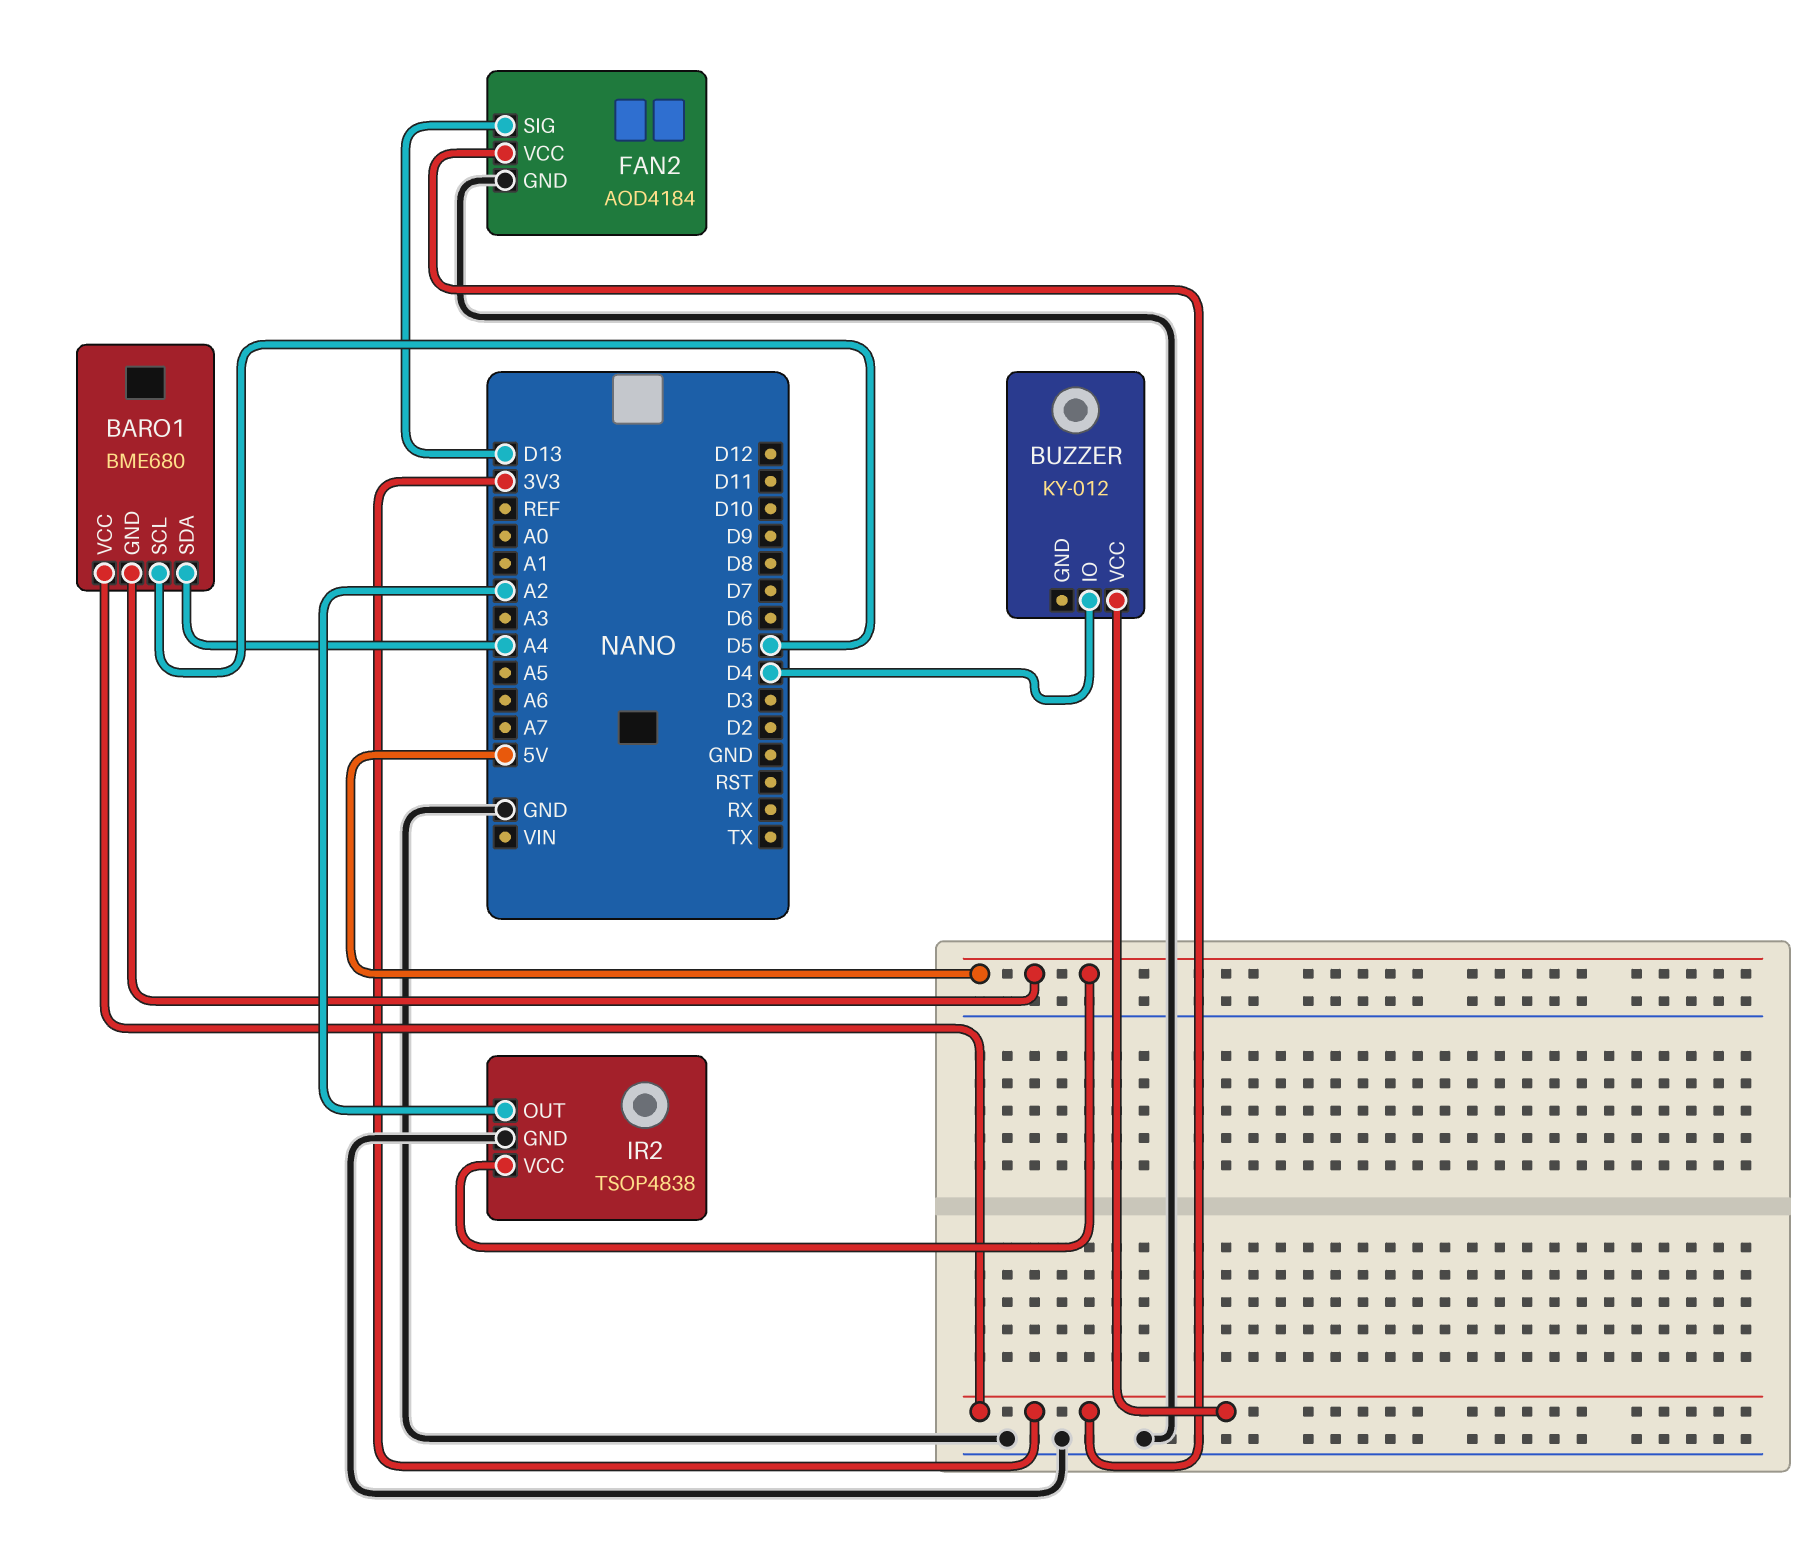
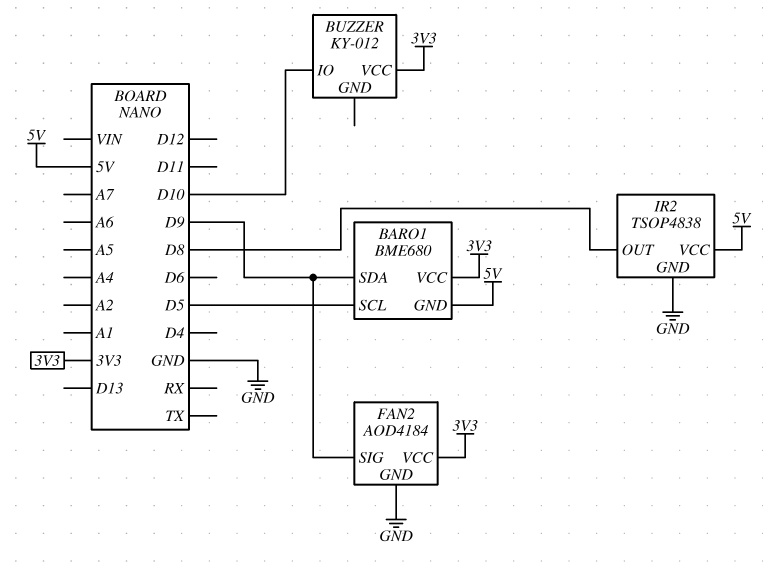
BARO1 pin SDA: A4 -> D9
BUZZER pin IO: D4 -> D10
FAN2 pin SIG: D13 -> D9
IR2 pin OUT: A2 -> D8

